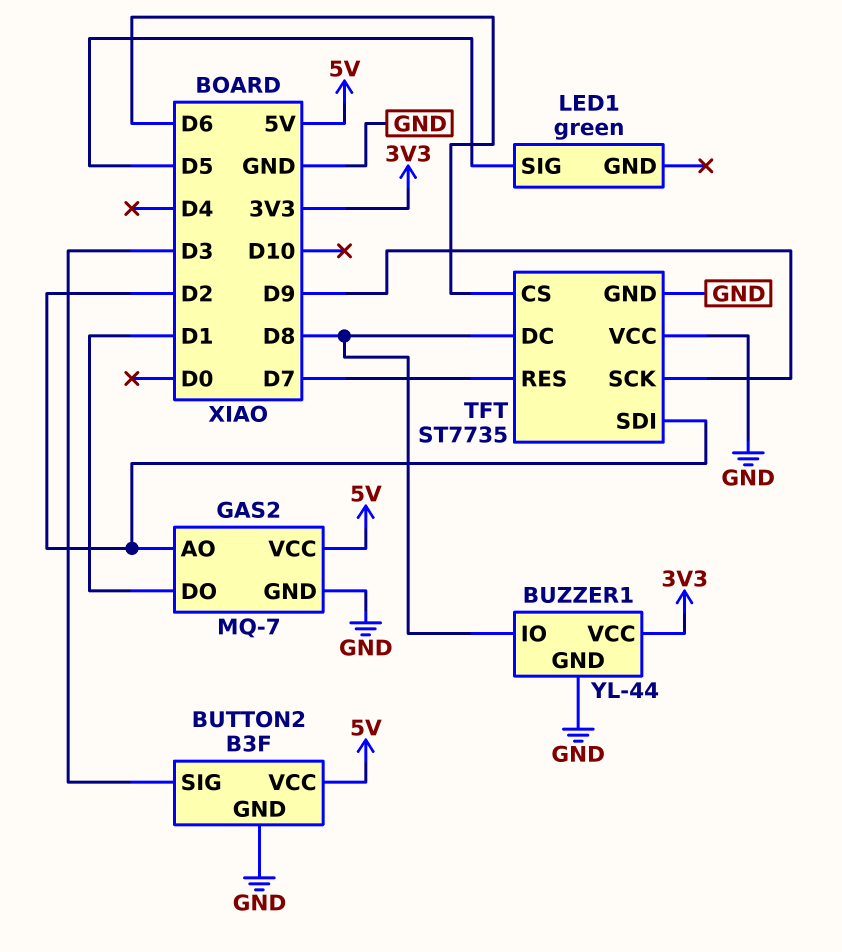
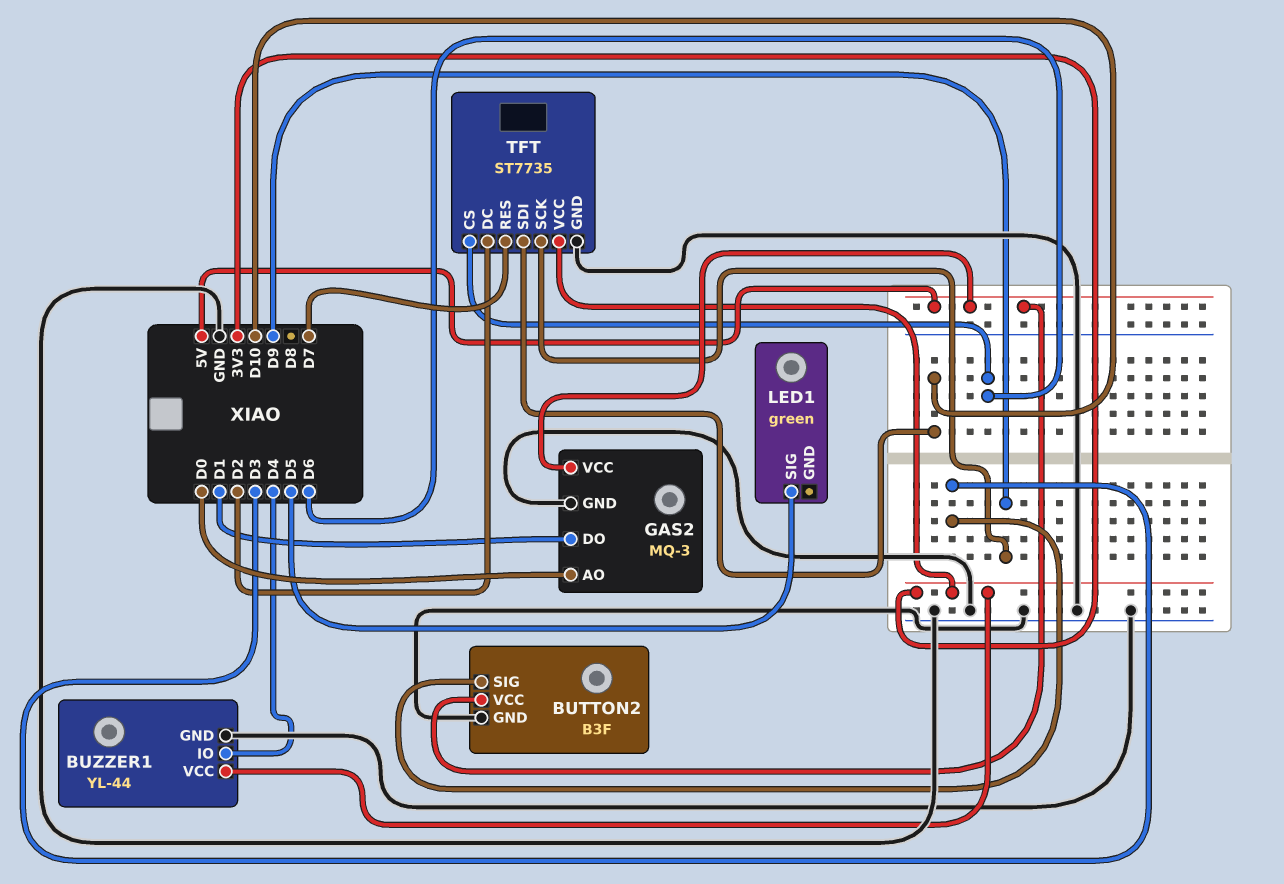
BUZZER1 pin IO: D8 -> D4
GAS2: MQ-7 -> MQ-3
GAS2 pin AO: D2 -> D0
TFT pin DC: D8 -> D2
TFT pin SDI: D2 -> D10
TFT pin VCC: GND -> 3V3

